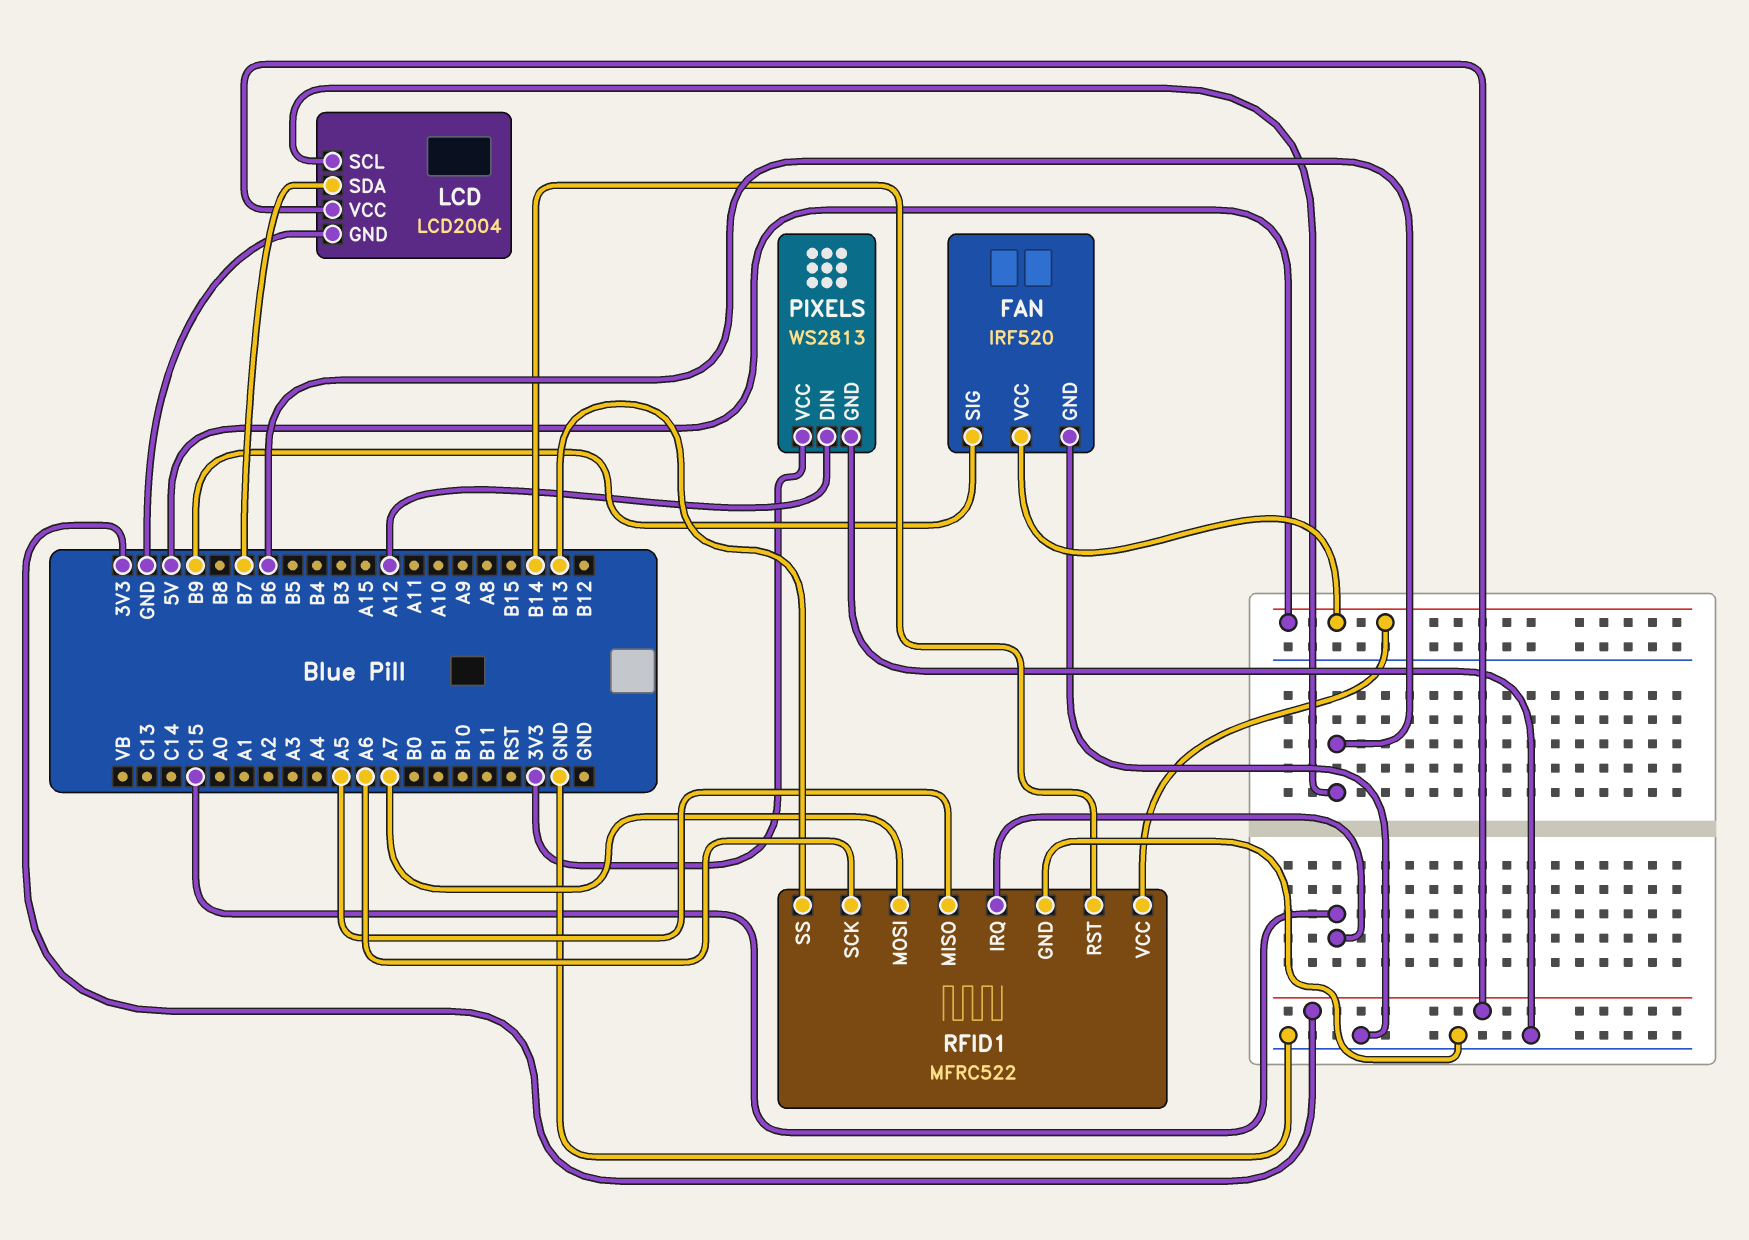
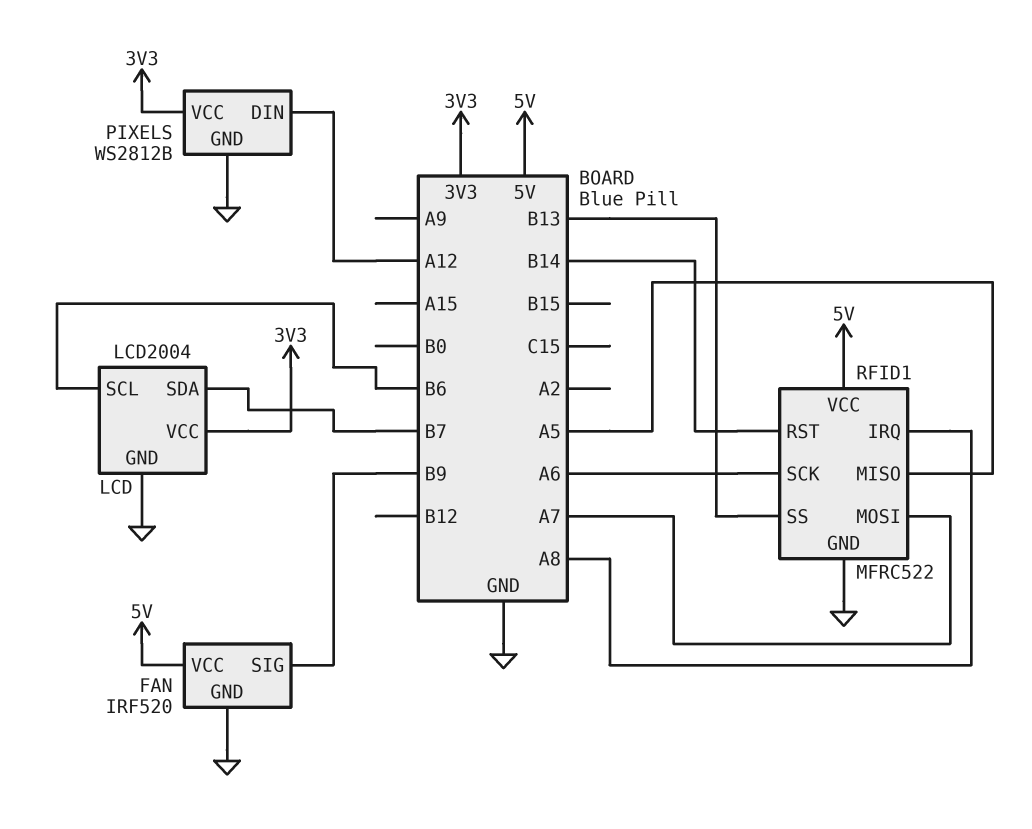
PIXELS: WS2813 -> WS2812B
RFID1 pin IRQ: C15 -> A8

